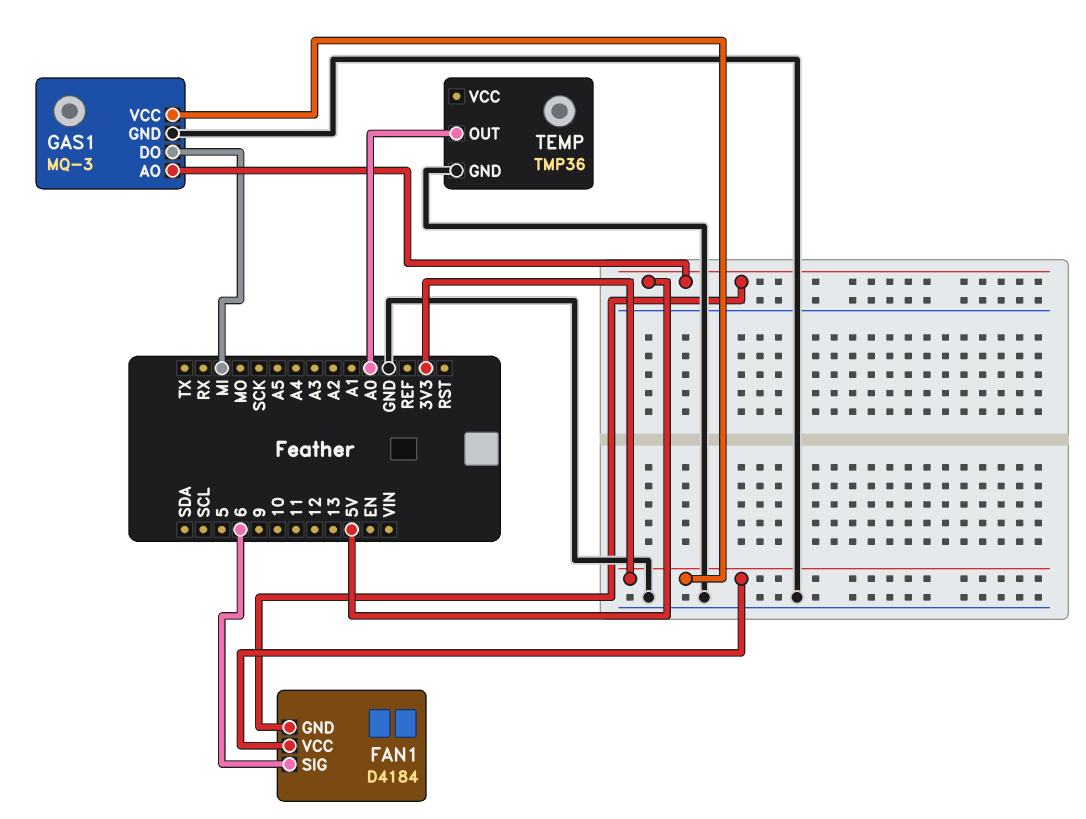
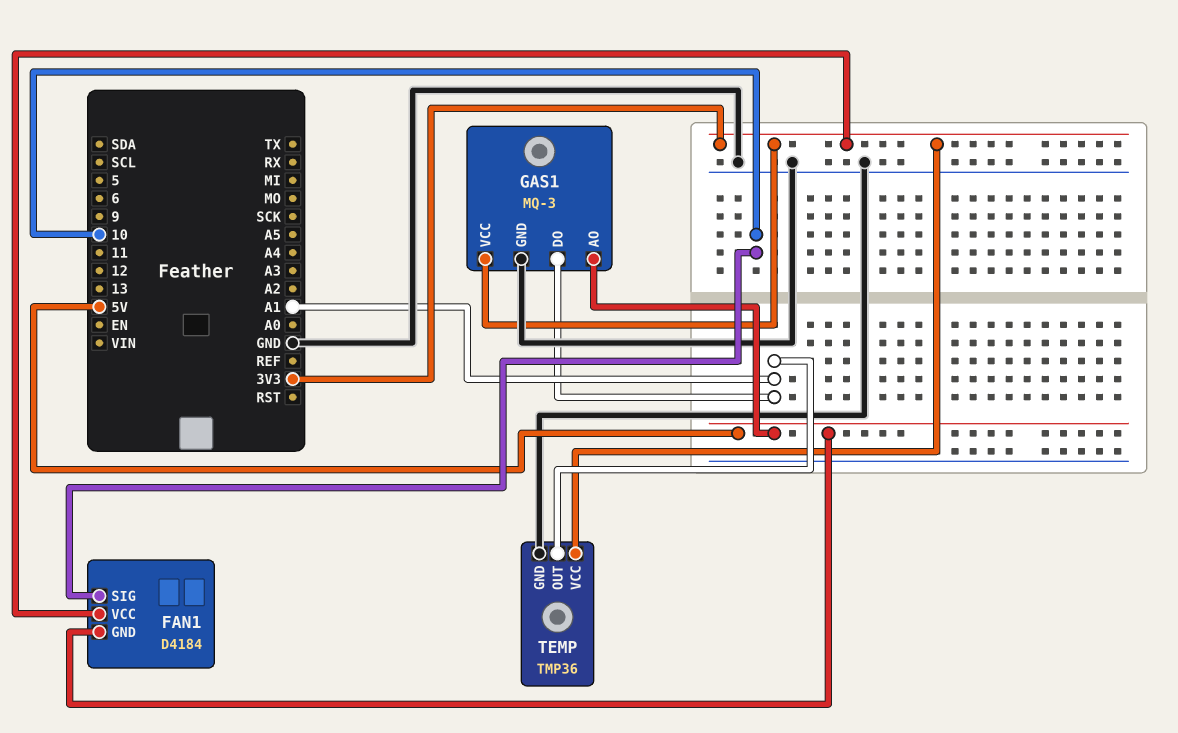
FAN1 pin SIG: 6 -> 10
GAS1 pin DO: MI -> A1
TEMP pin OUT: A0 -> A1
TEMP pin VCC: none -> 3V3

